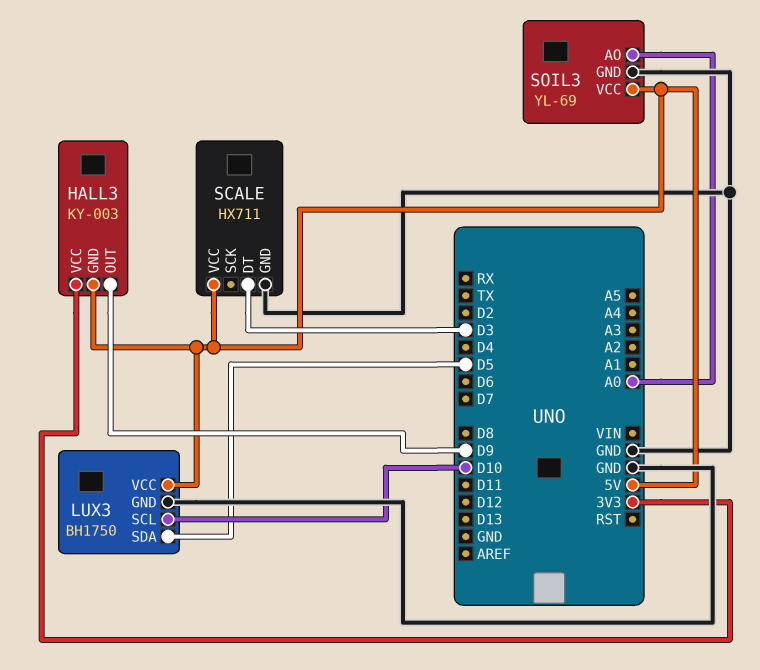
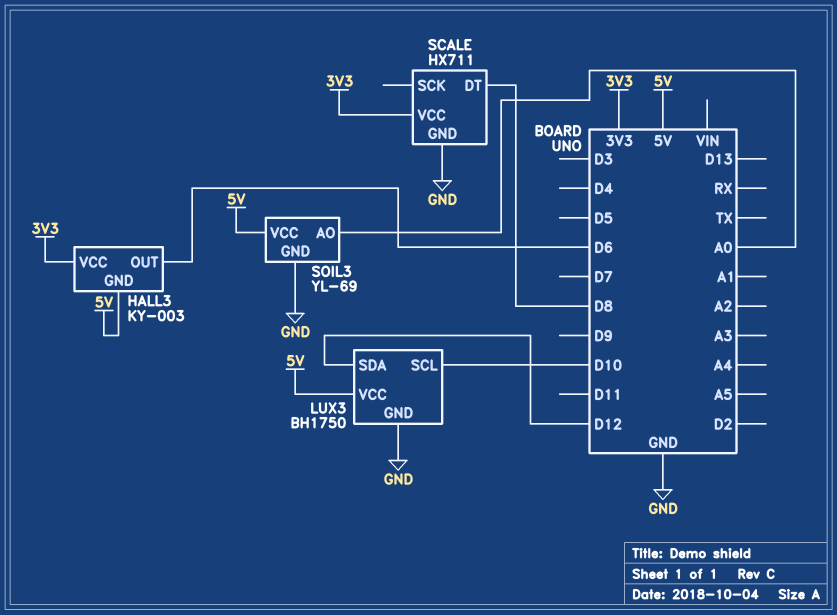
HALL3 pin OUT: D9 -> D6
LUX3 pin SDA: D5 -> D12
SCALE pin DT: D3 -> D8
SCALE pin VCC: 5V -> 3V3

